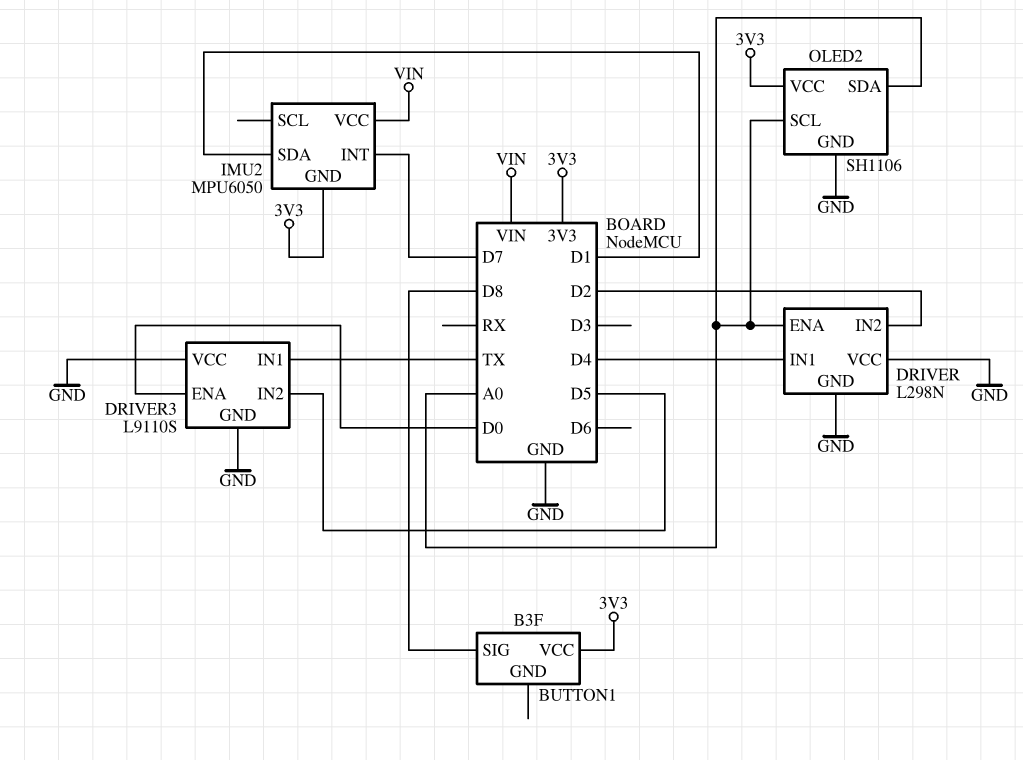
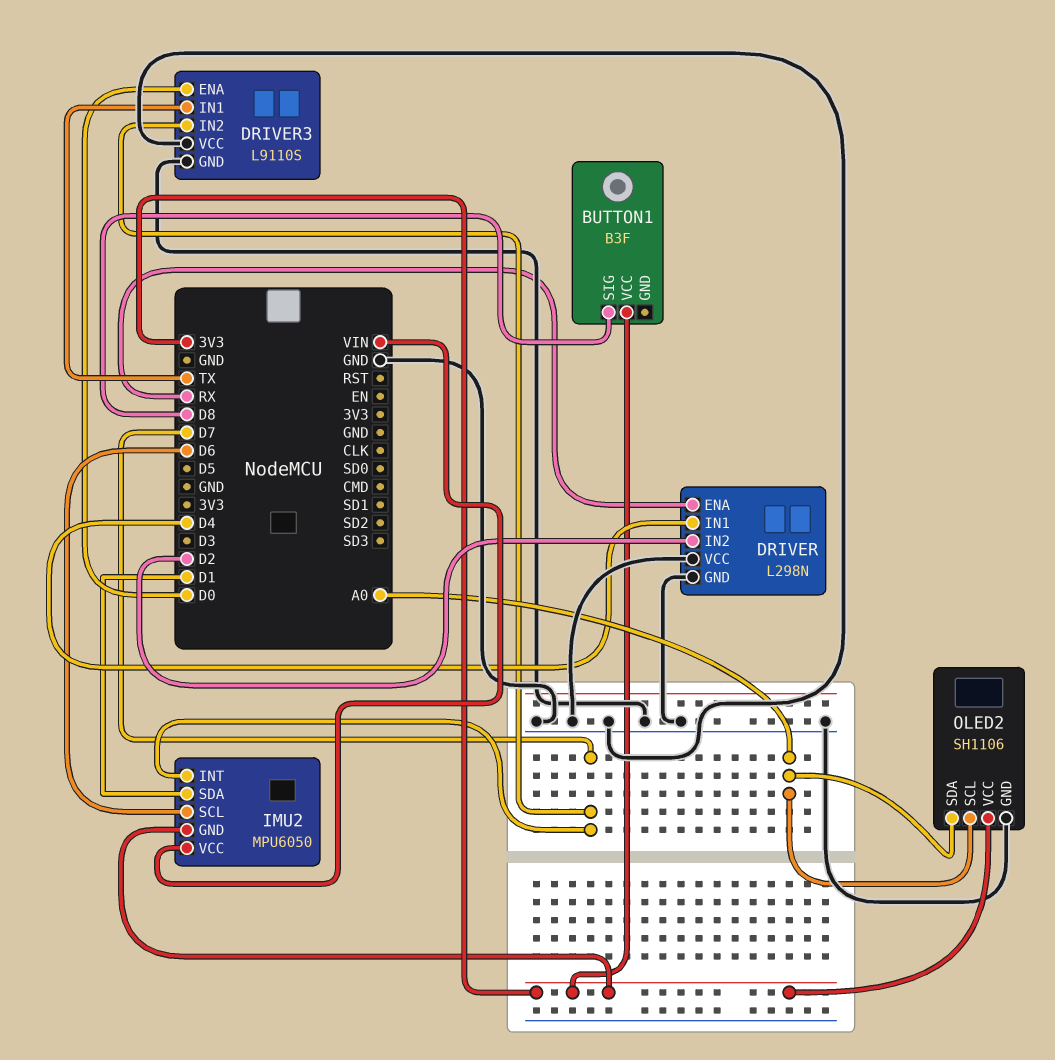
DRIVER pin ENA: A0 -> RX
DRIVER3 pin IN2: D5 -> D7
IMU2 pin SCL: none -> D6

